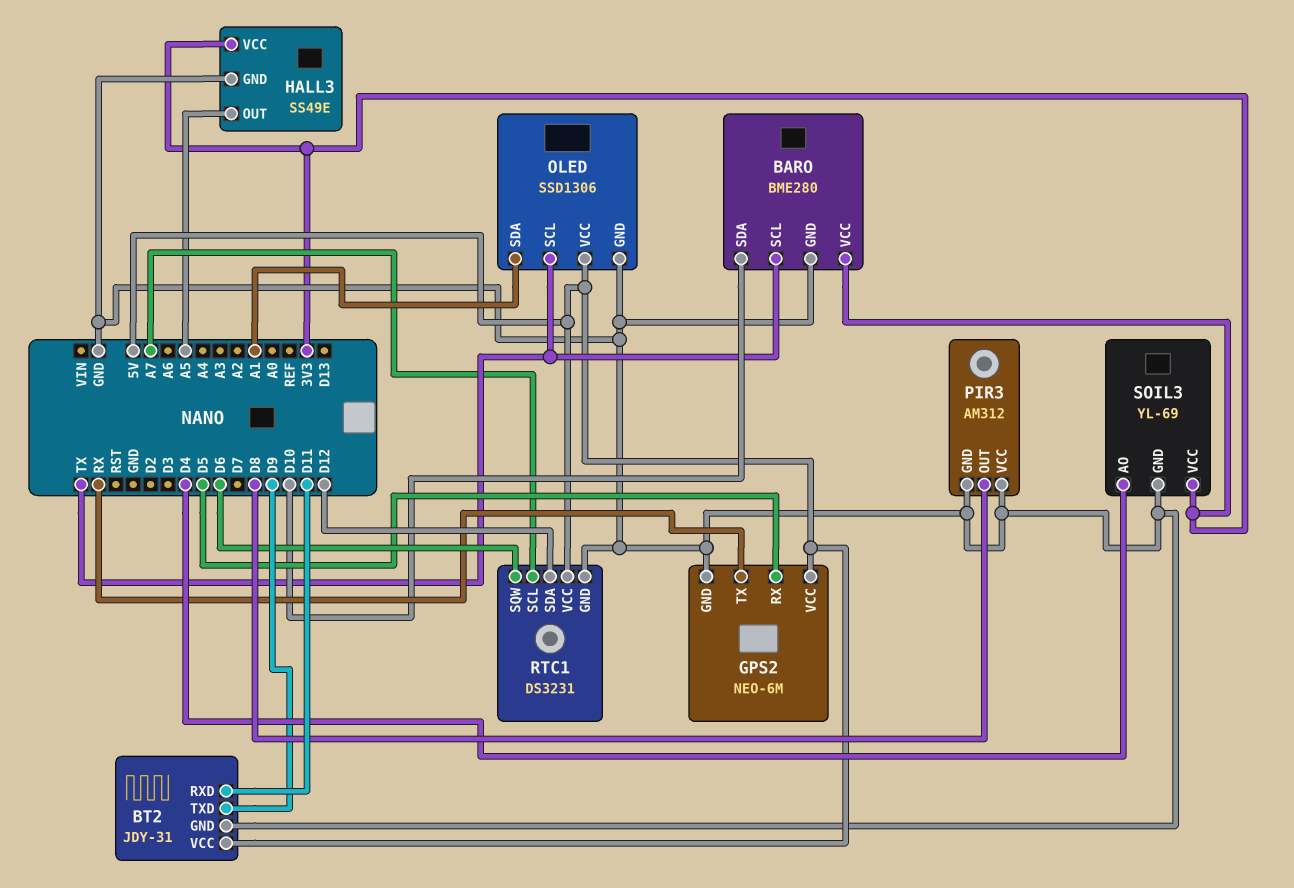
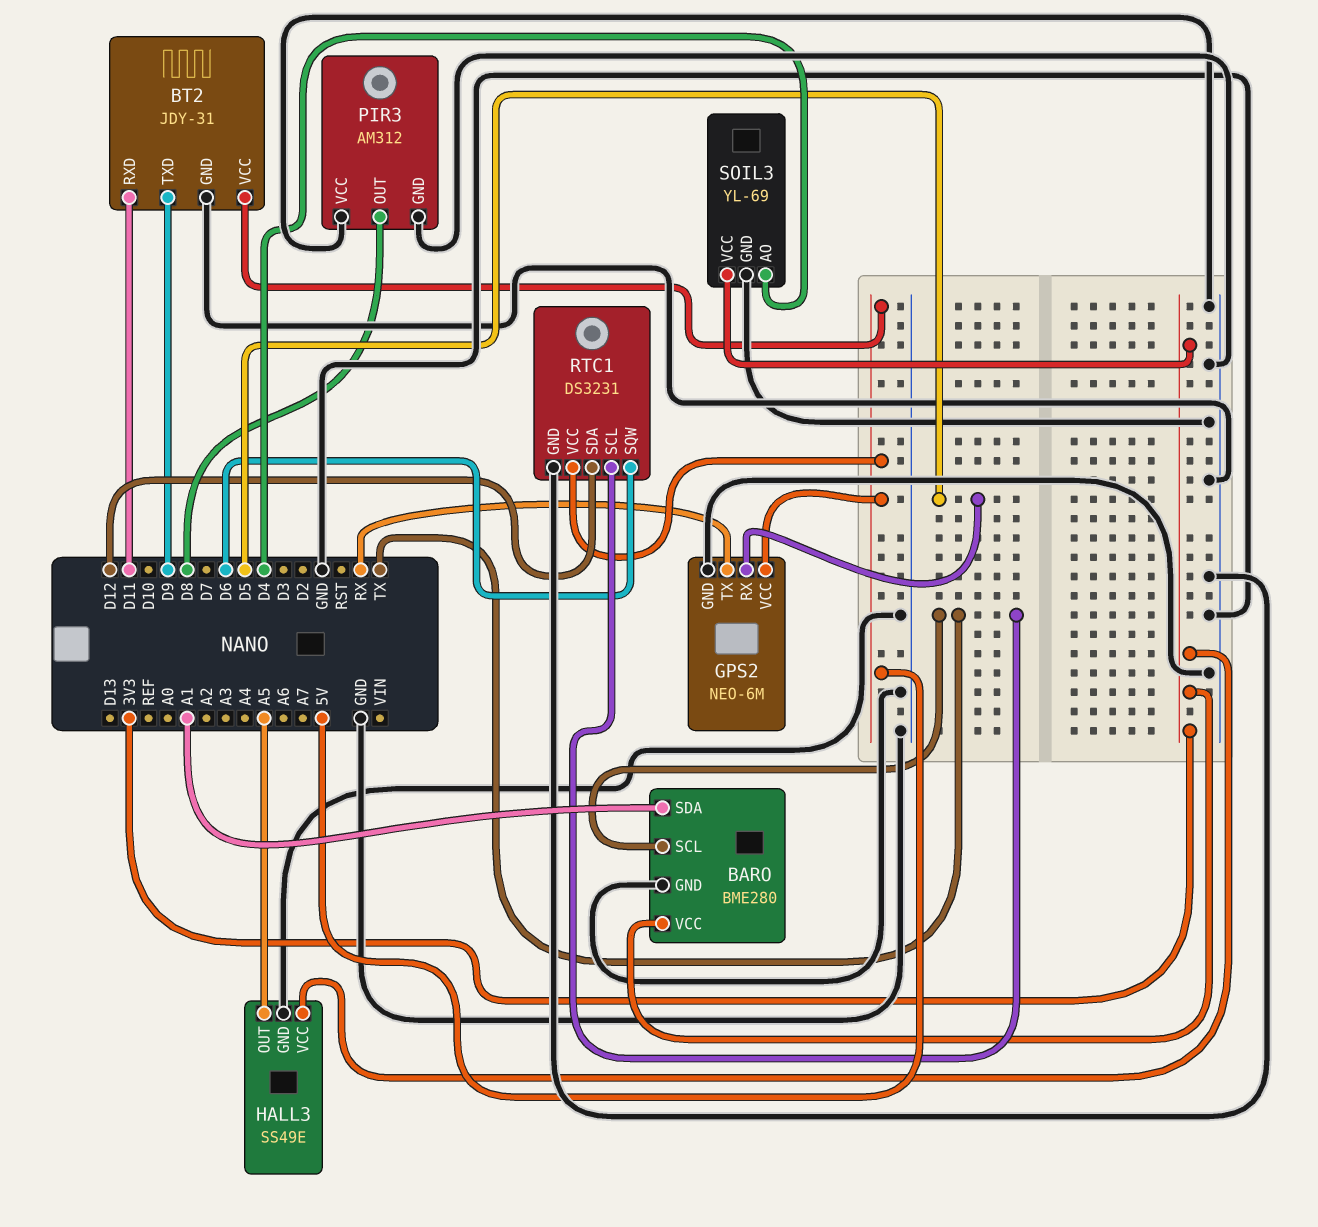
BARO pin SDA: D10 -> A1
OLED: SSD1306 -> none
OLED pin GND: GND -> none
OLED pin SCL: TX -> none
OLED pin SDA: A1 -> none
OLED pin VCC: 5V -> none
RTC1 pin SCL: A7 -> TX

